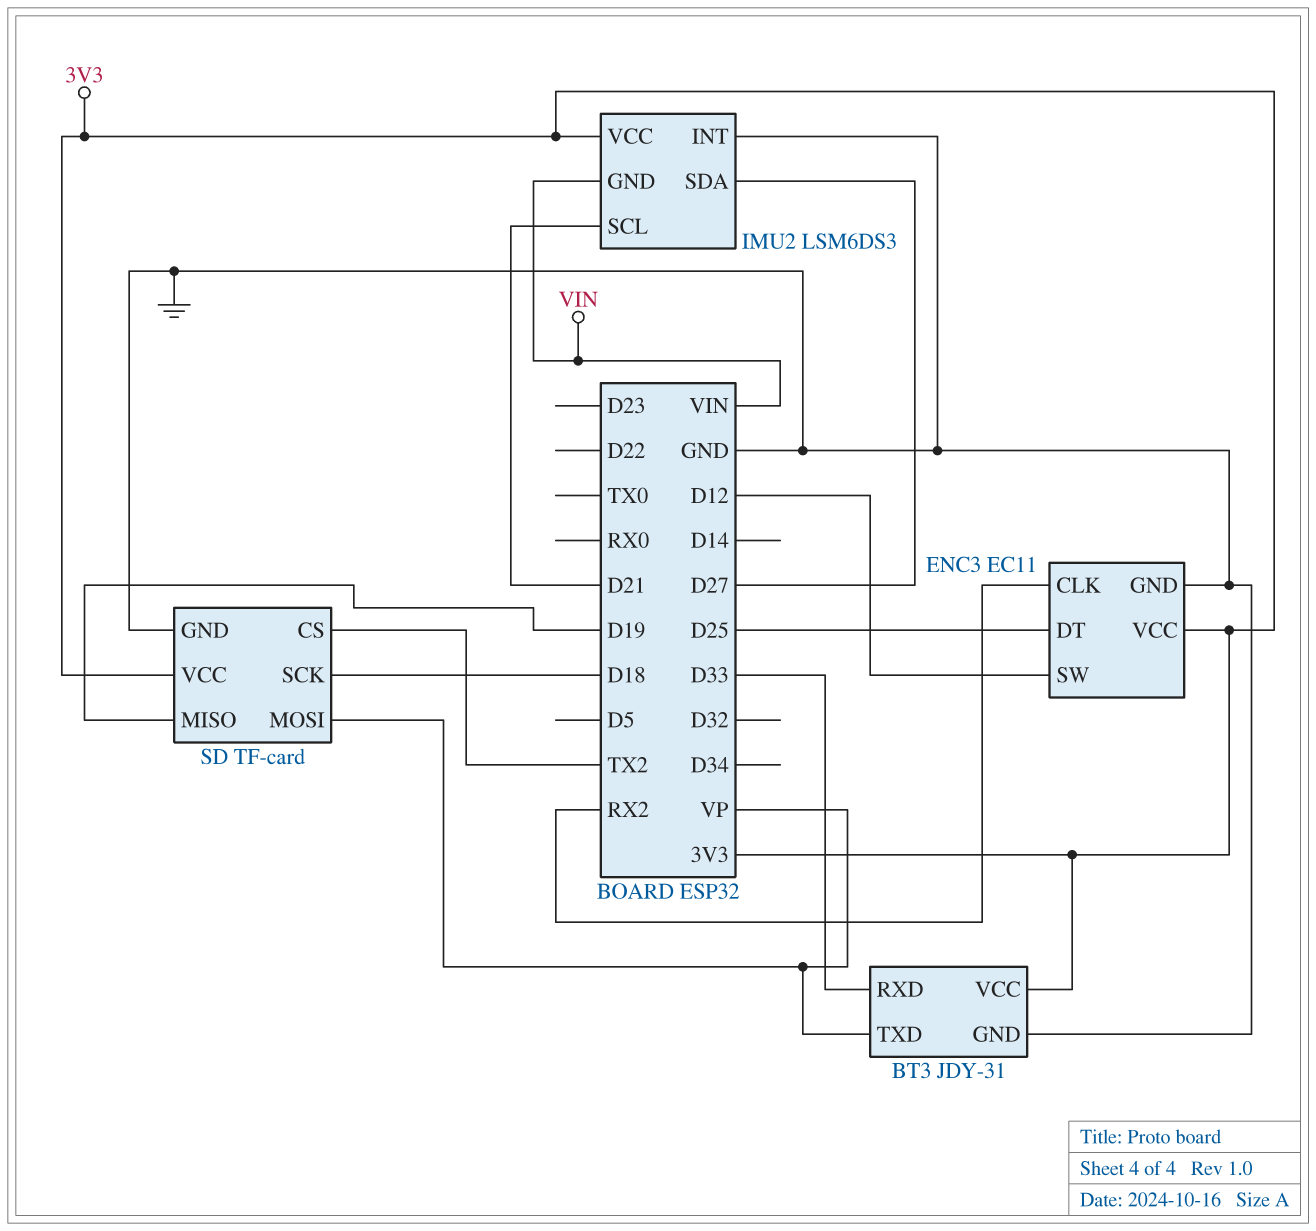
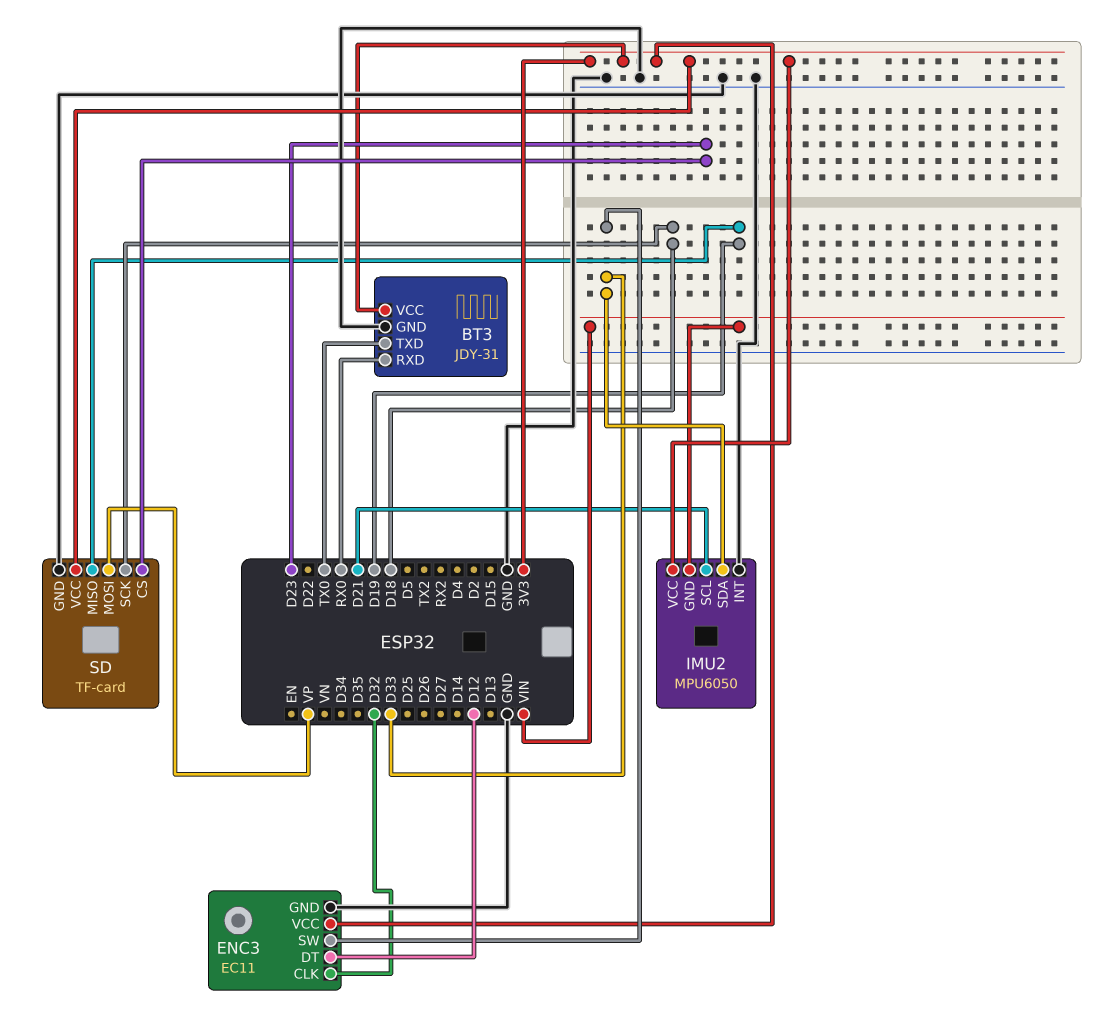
BT3 pin RXD: D33 -> RX0
BT3 pin TXD: VP -> TX0
ENC3 pin CLK: RX2 -> D32
ENC3 pin DT: D25 -> D12
ENC3 pin SW: D12 -> D33
IMU2: LSM6DS3 -> MPU6050
IMU2 pin SDA: D27 -> D33
SD pin CS: TX2 -> D23

